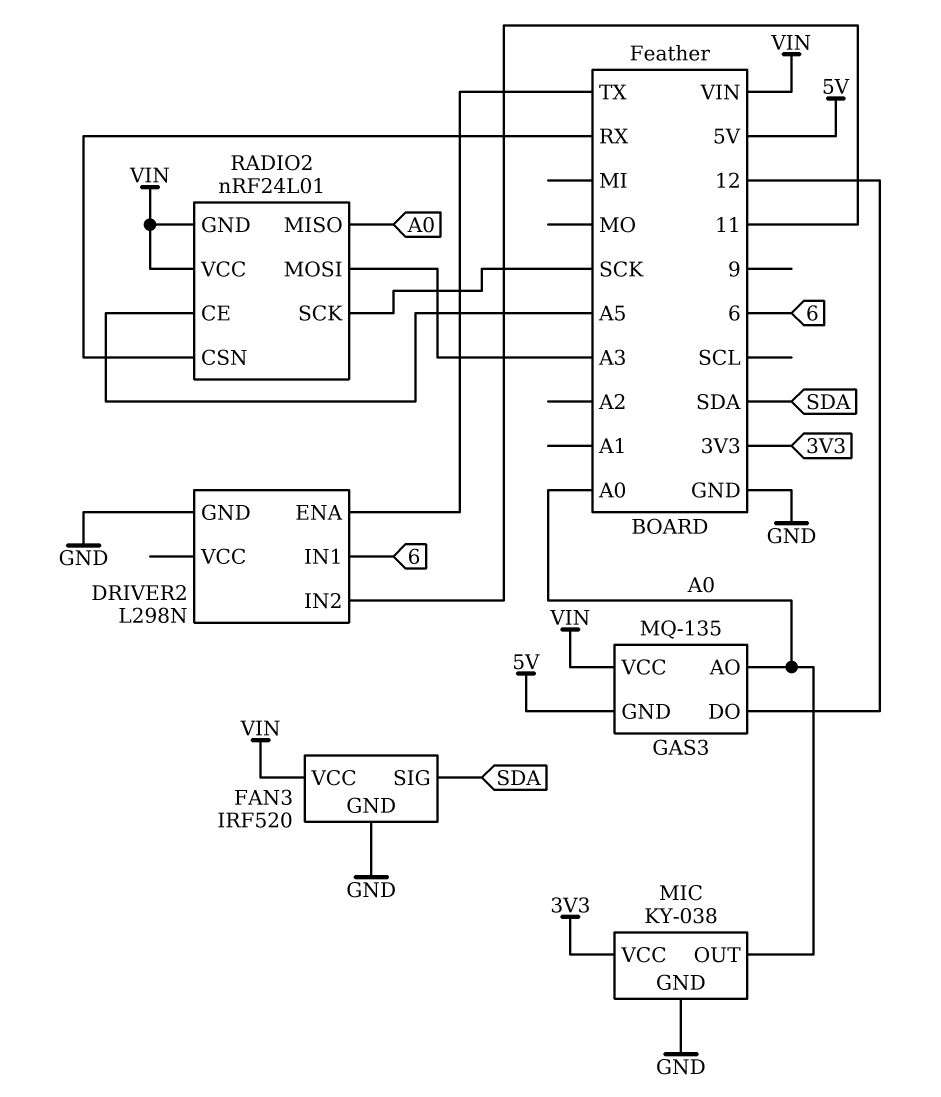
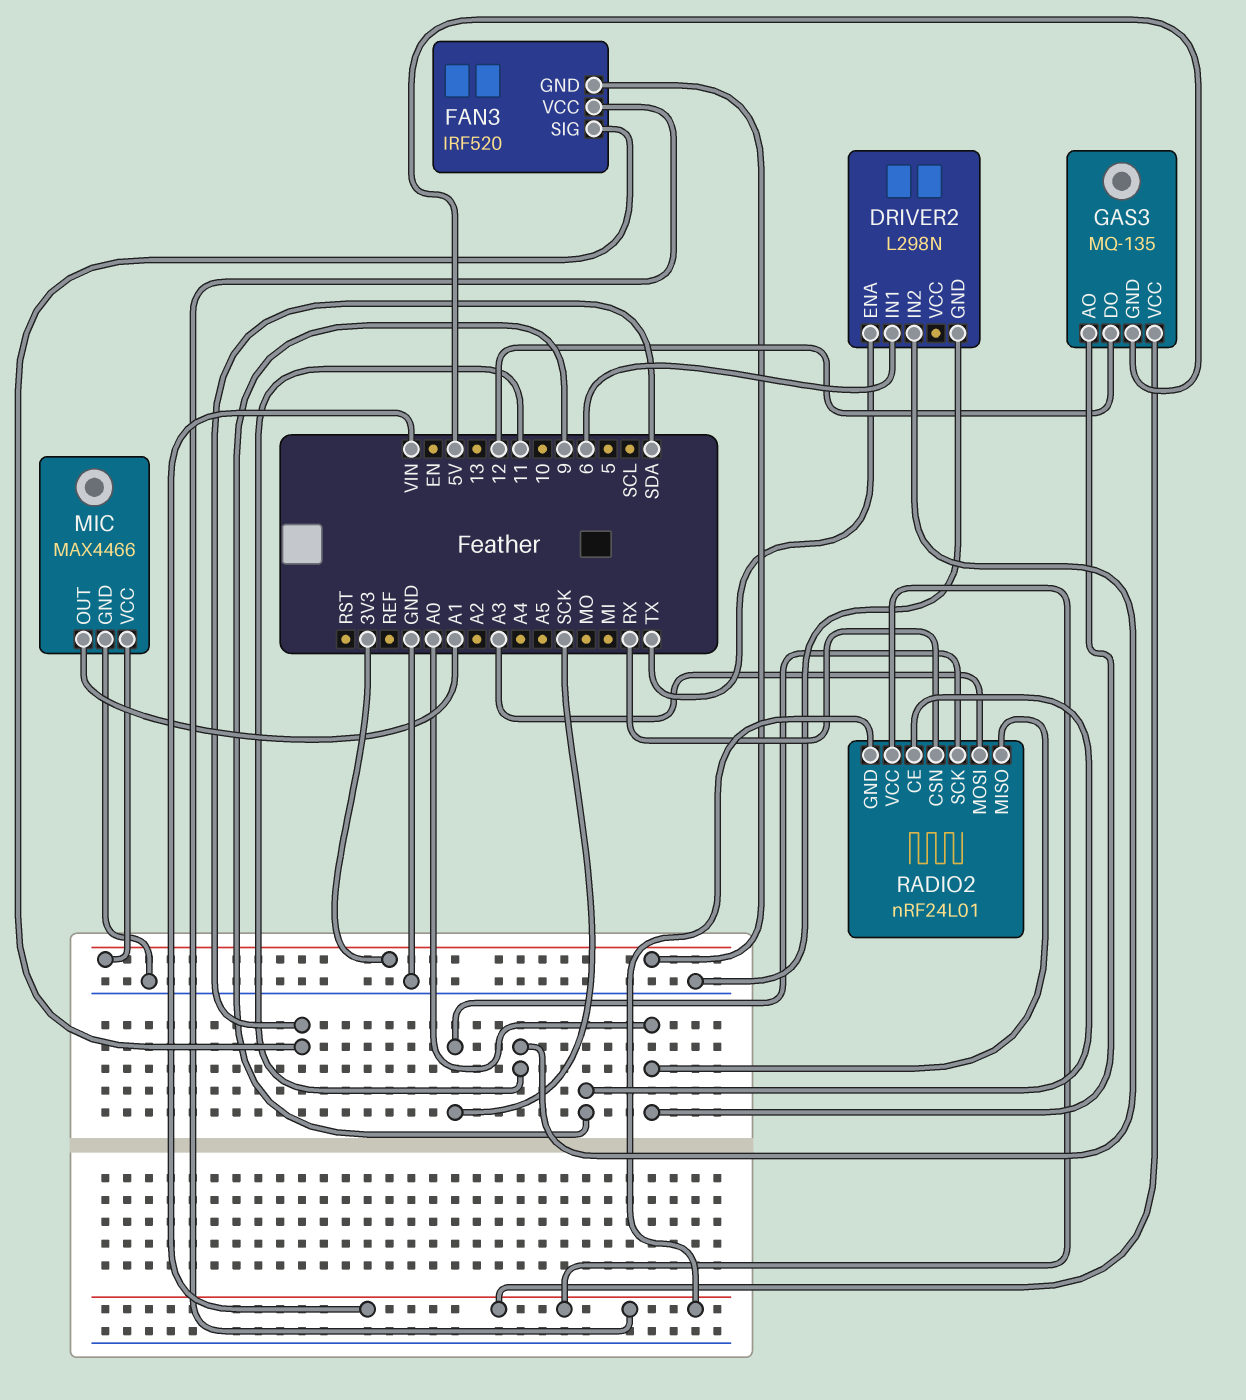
FAN3 pin GND: GND -> 3V3
MIC: KY-038 -> MAX4466
MIC pin OUT: A0 -> A1
RADIO2 pin CE: A5 -> 9

